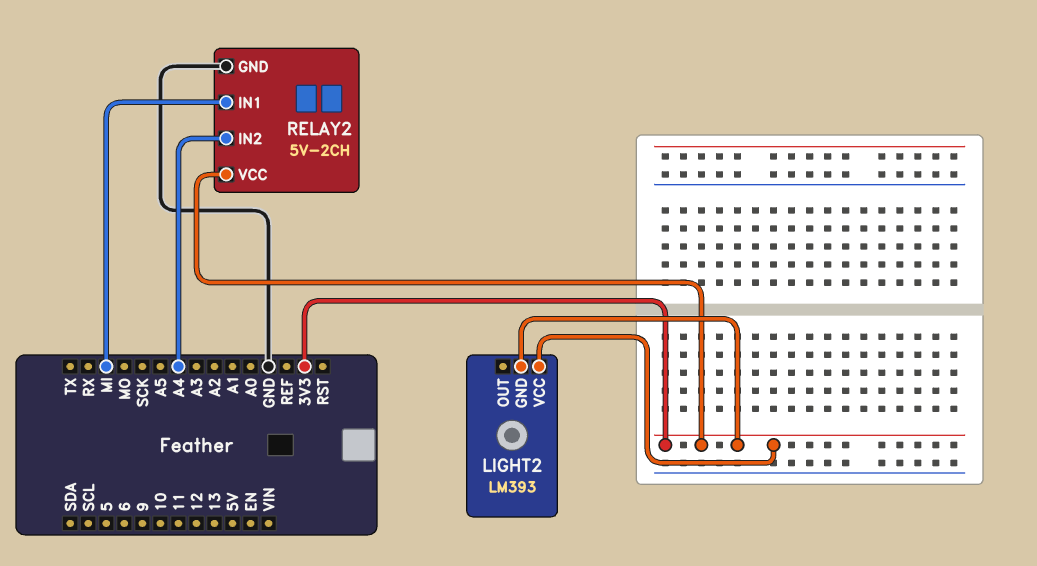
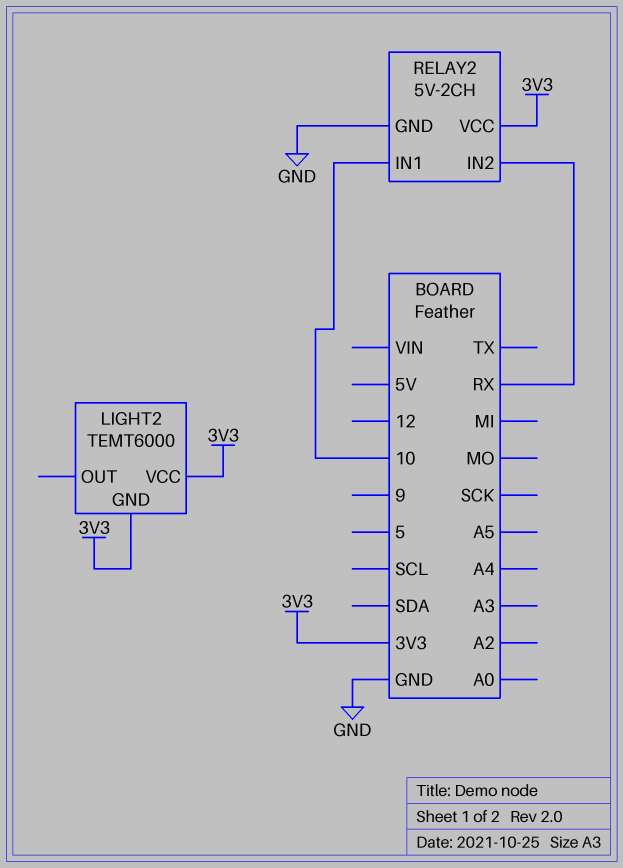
LIGHT2: LM393 -> TEMT6000
RELAY2 pin IN1: MI -> 10
RELAY2 pin IN2: A4 -> RX

